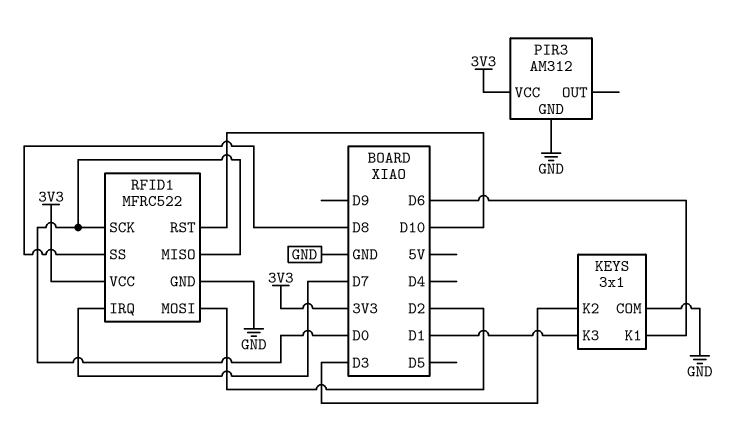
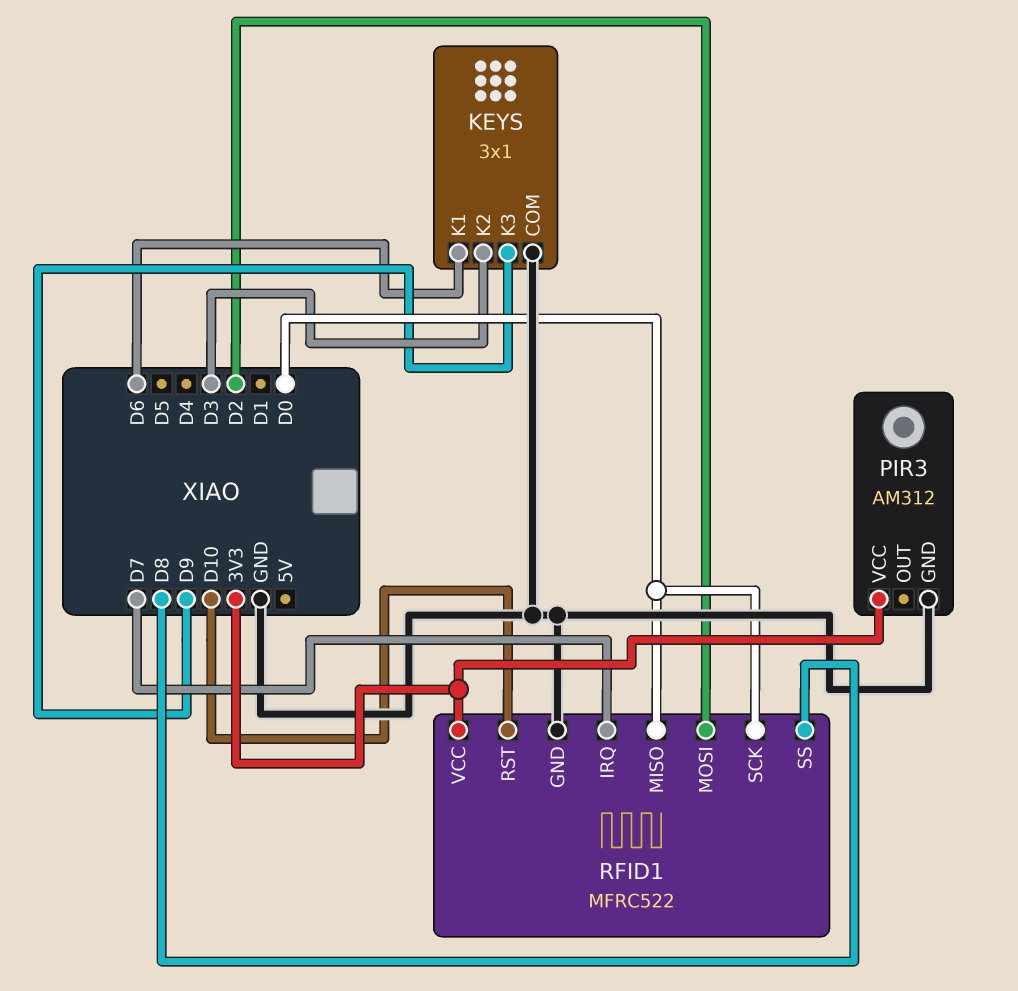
KEYS pin K3: D1 -> D9

